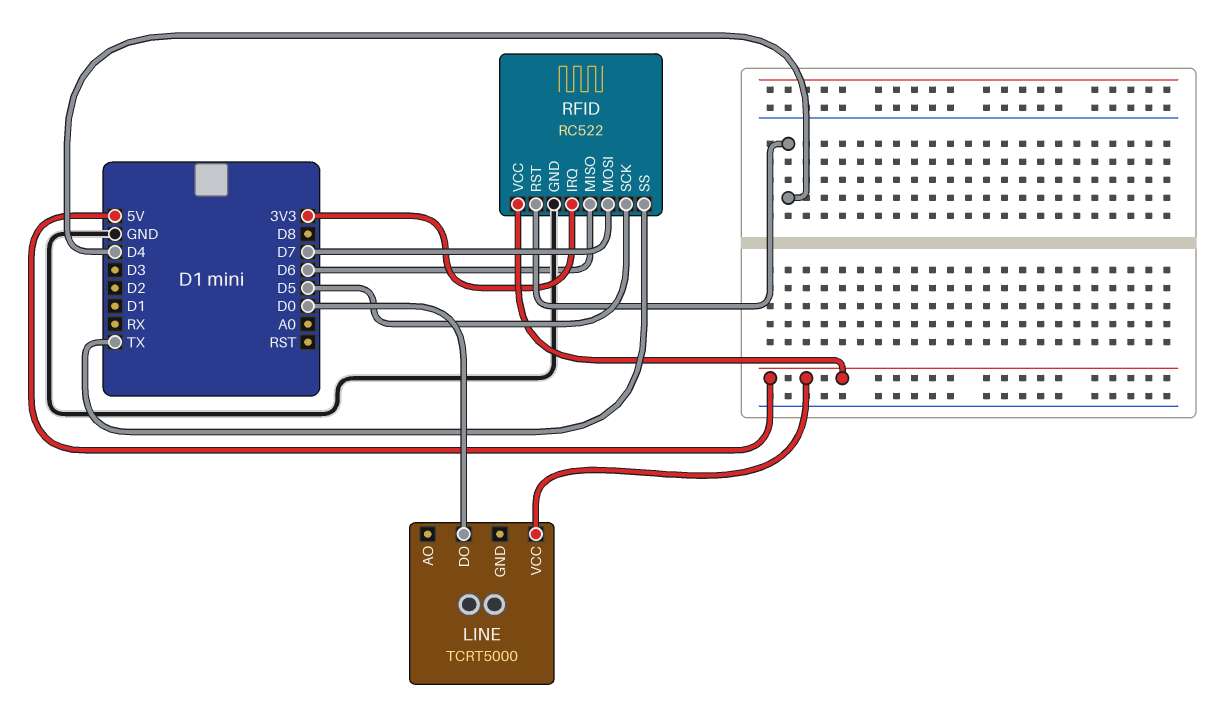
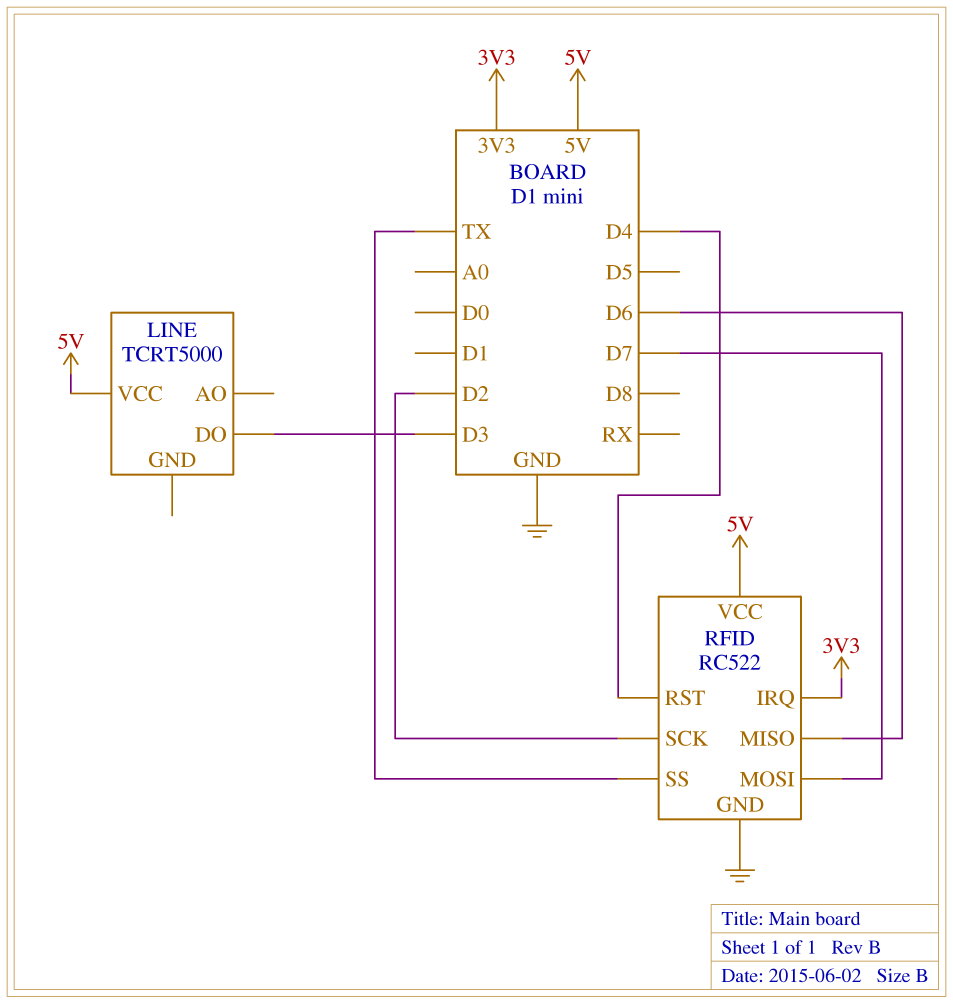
LINE pin DO: D0 -> D3
RFID pin SCK: D5 -> D2

